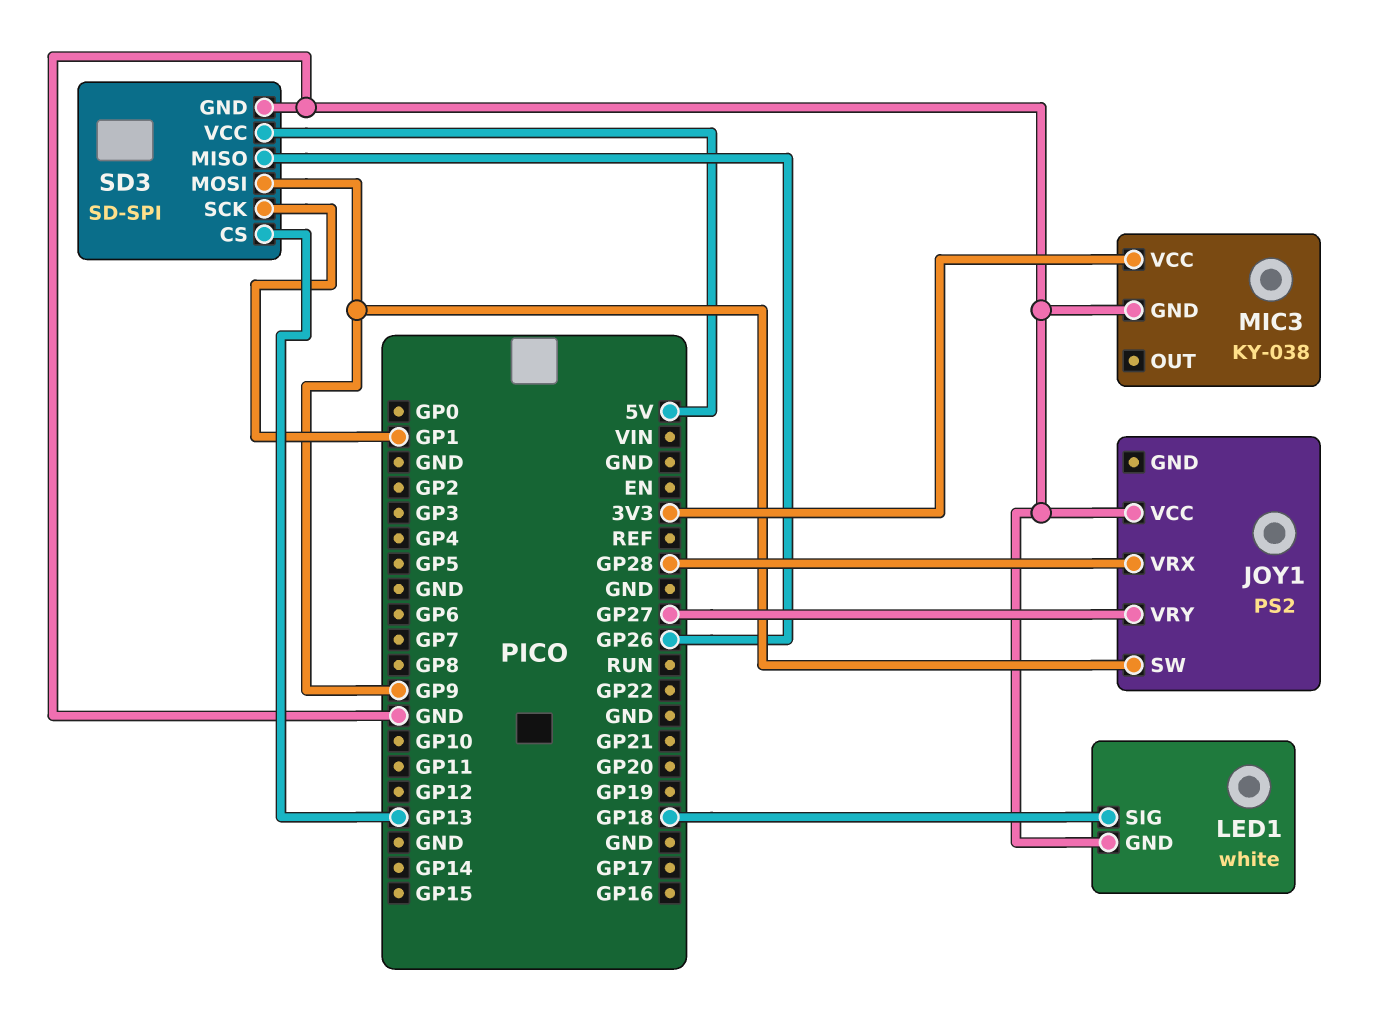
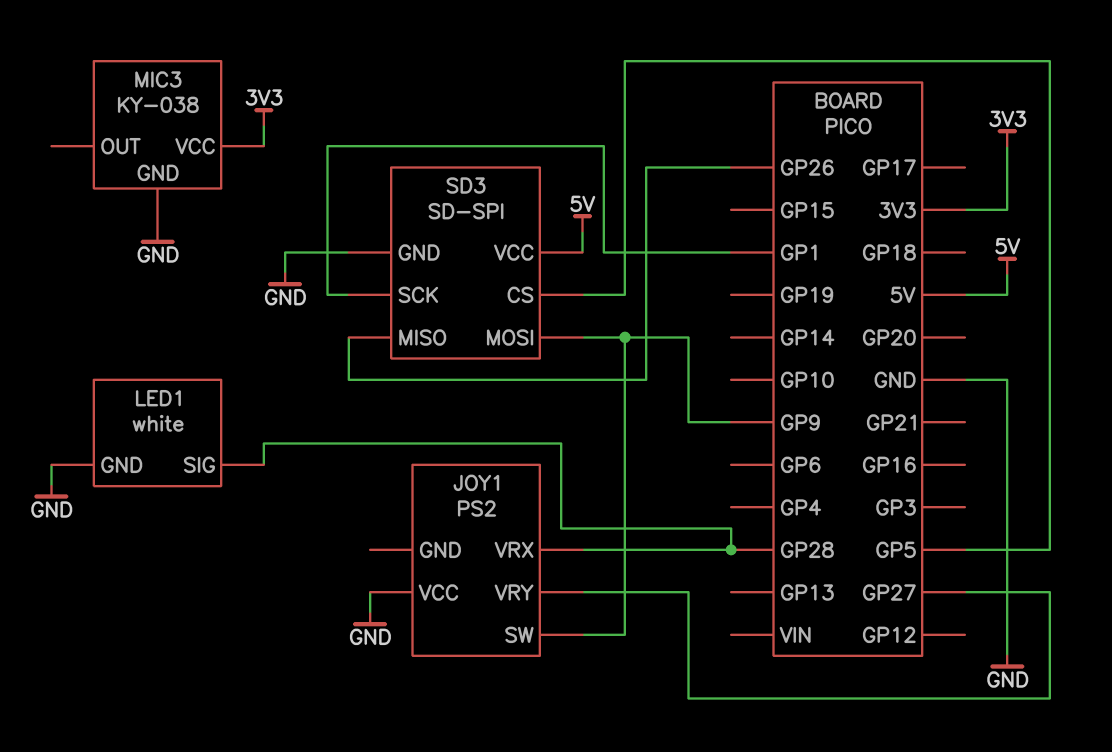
LED1 pin SIG: GP18 -> GP28
SD3 pin CS: GP13 -> GP5

